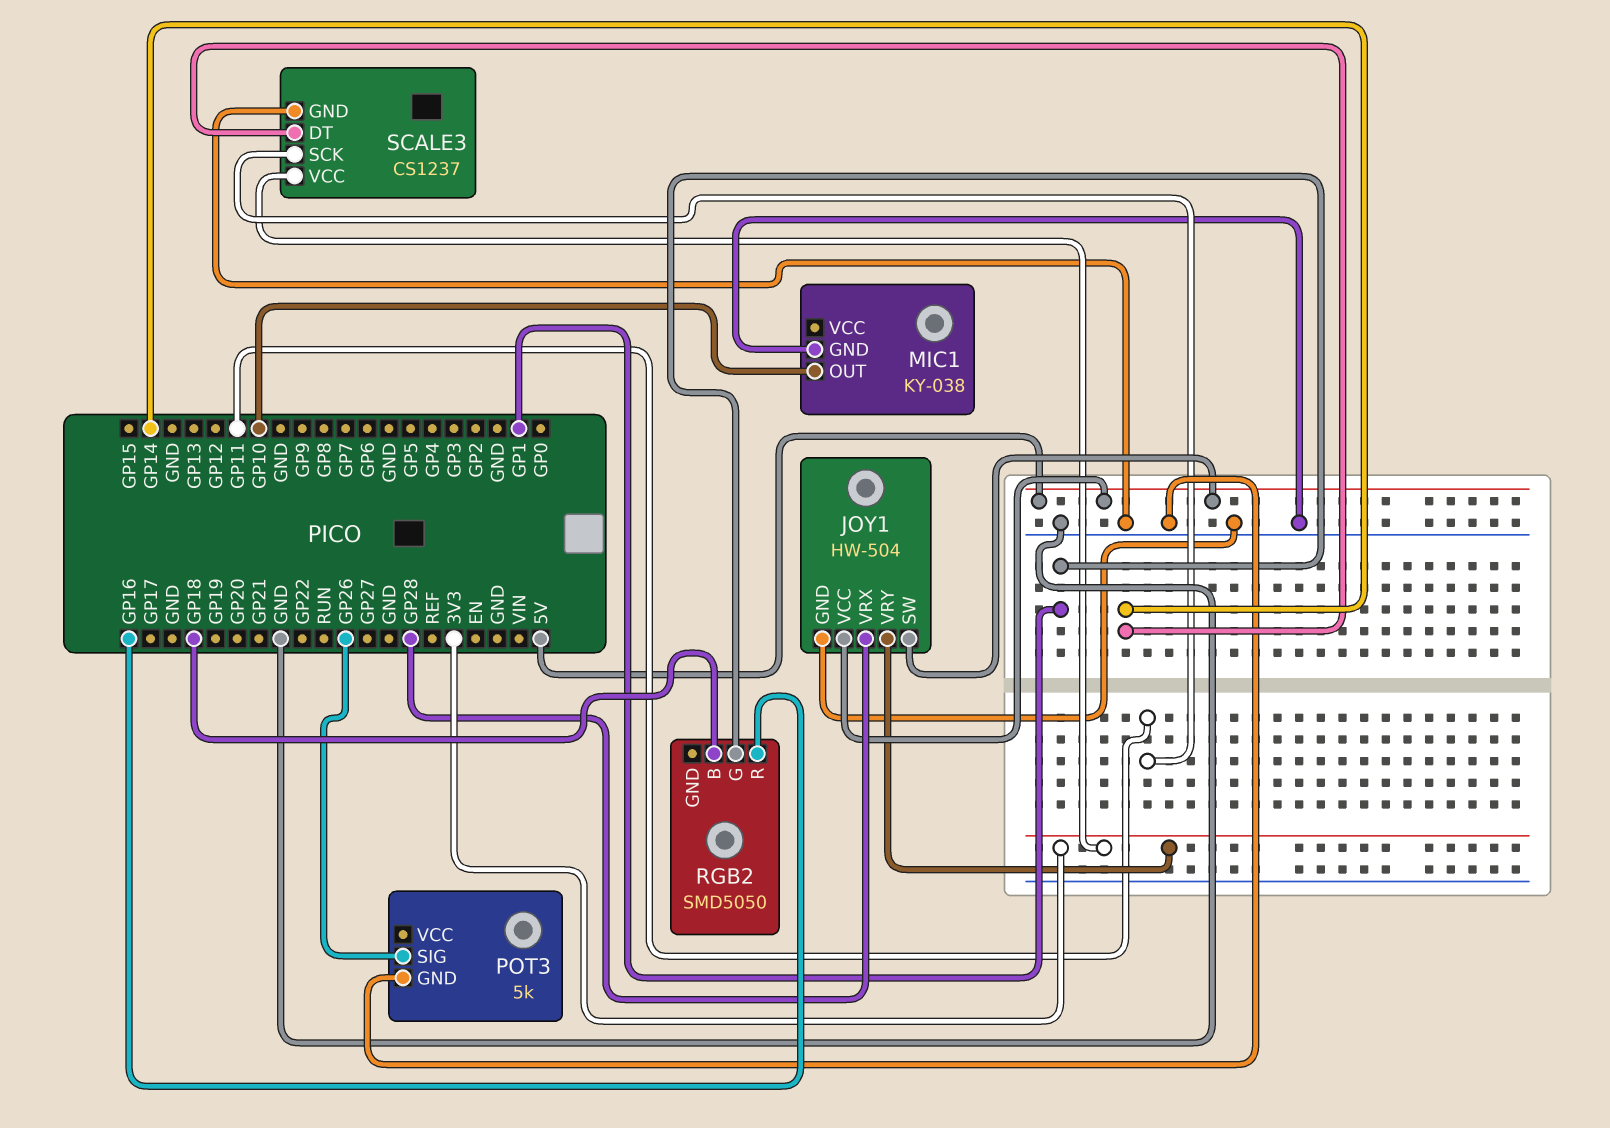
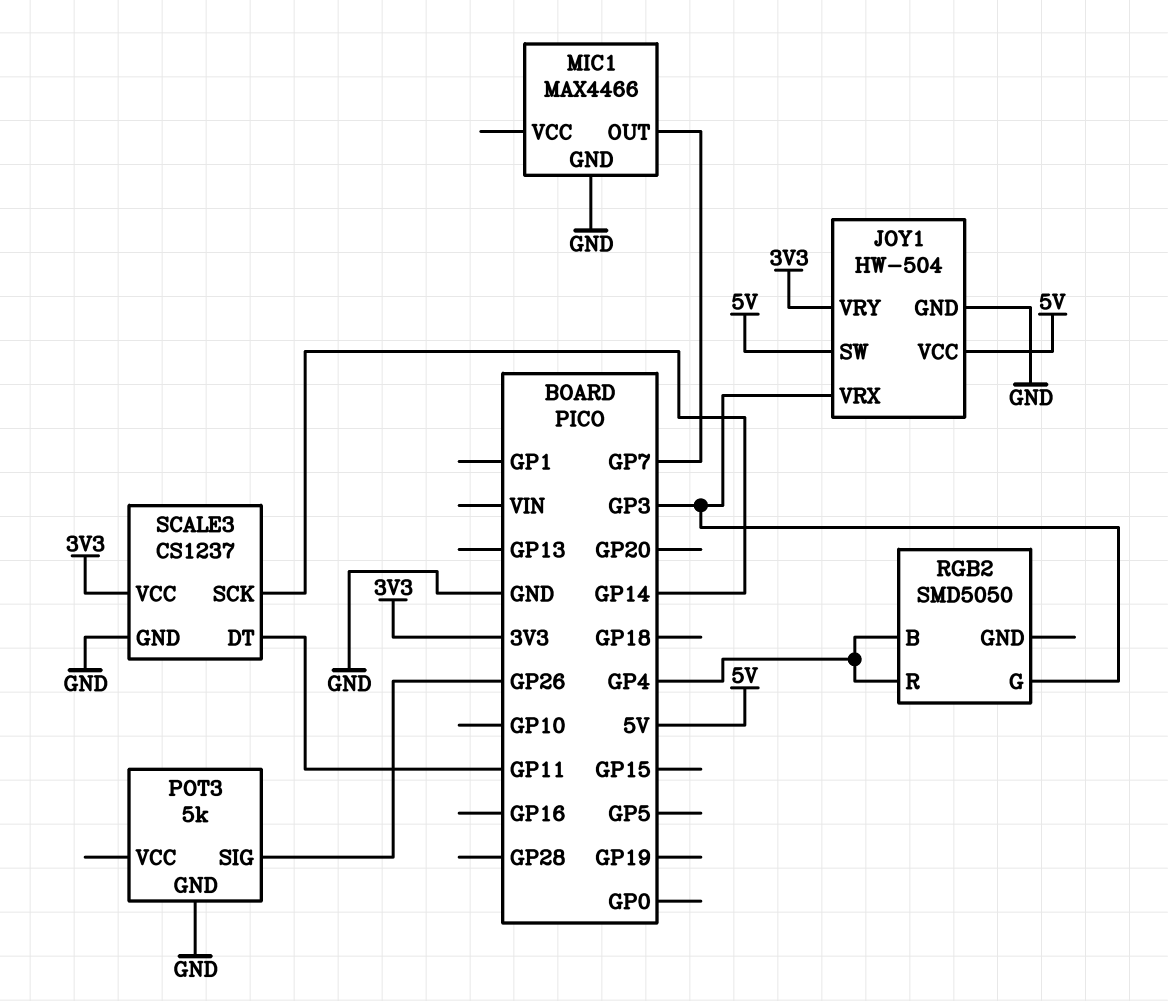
JOY1 pin VRX: GP28 -> GP3
MIC1: KY-038 -> MAX4466
MIC1 pin OUT: GP10 -> GP7
RGB2 pin B: GP18 -> GP4
RGB2 pin G: GP1 -> GP3
RGB2 pin R: GP16 -> GP4
SCALE3 pin DT: GP14 -> GP11
SCALE3 pin SCK: GP11 -> GP14

